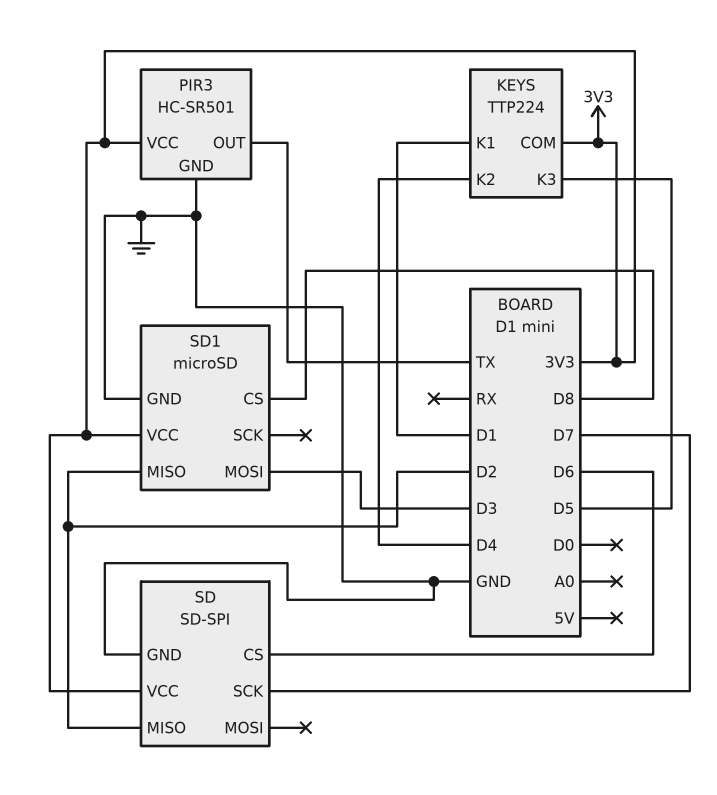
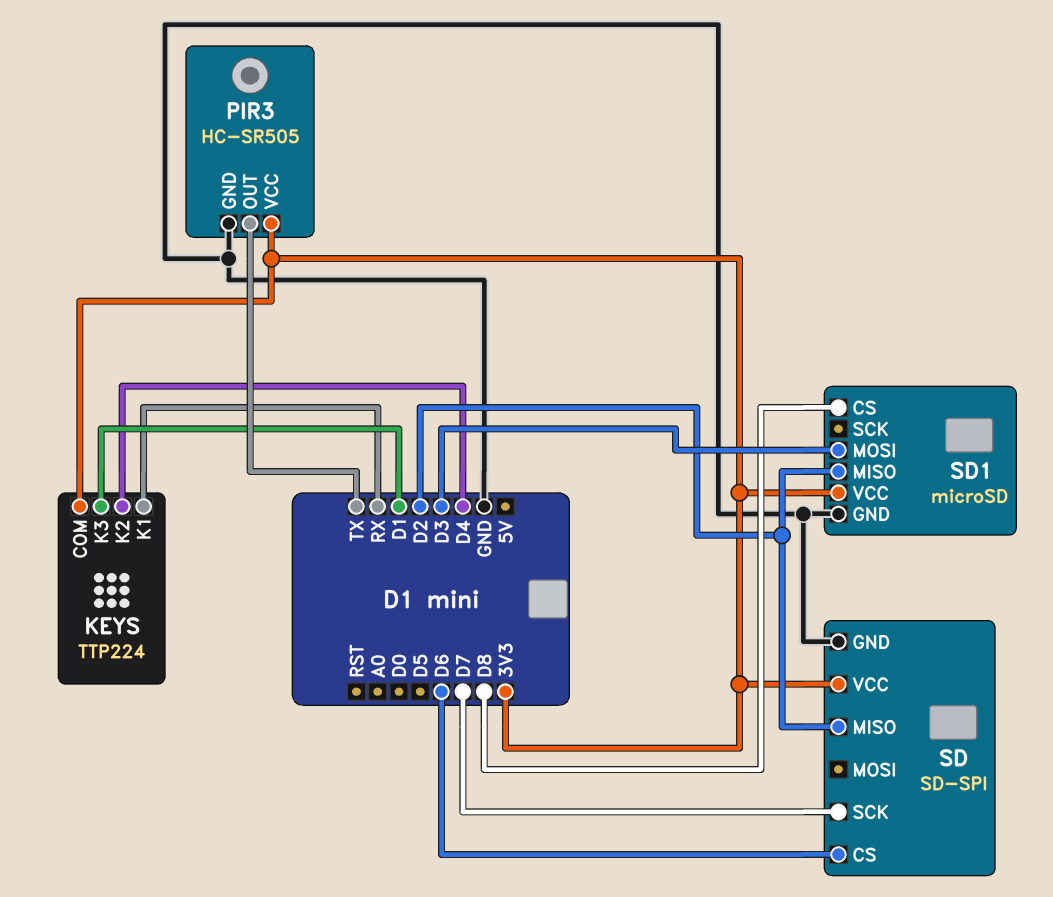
KEYS pin K1: D1 -> RX
KEYS pin K3: D5 -> D1
PIR3: HC-SR501 -> HC-SR505

